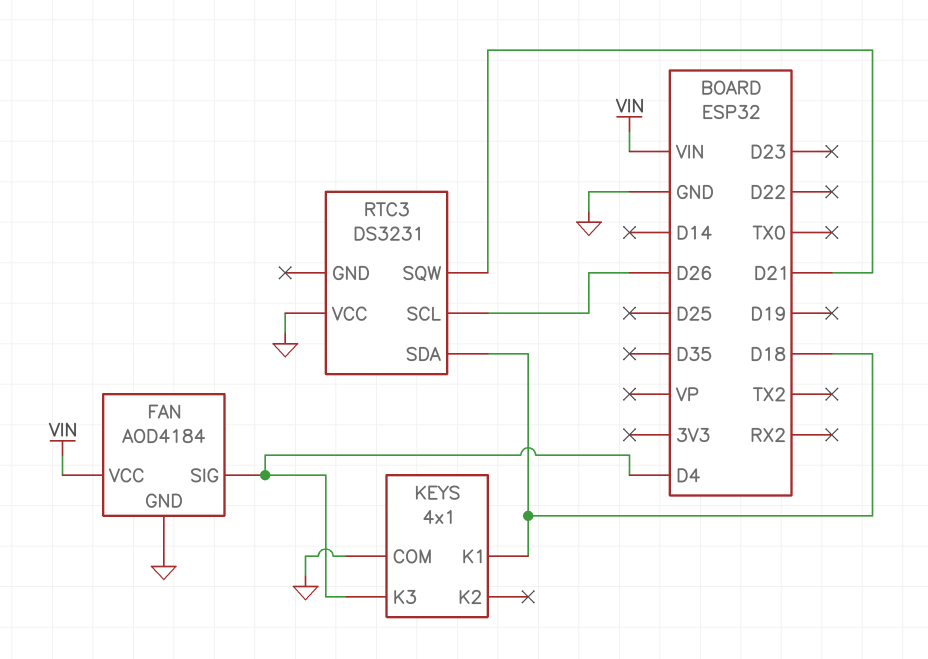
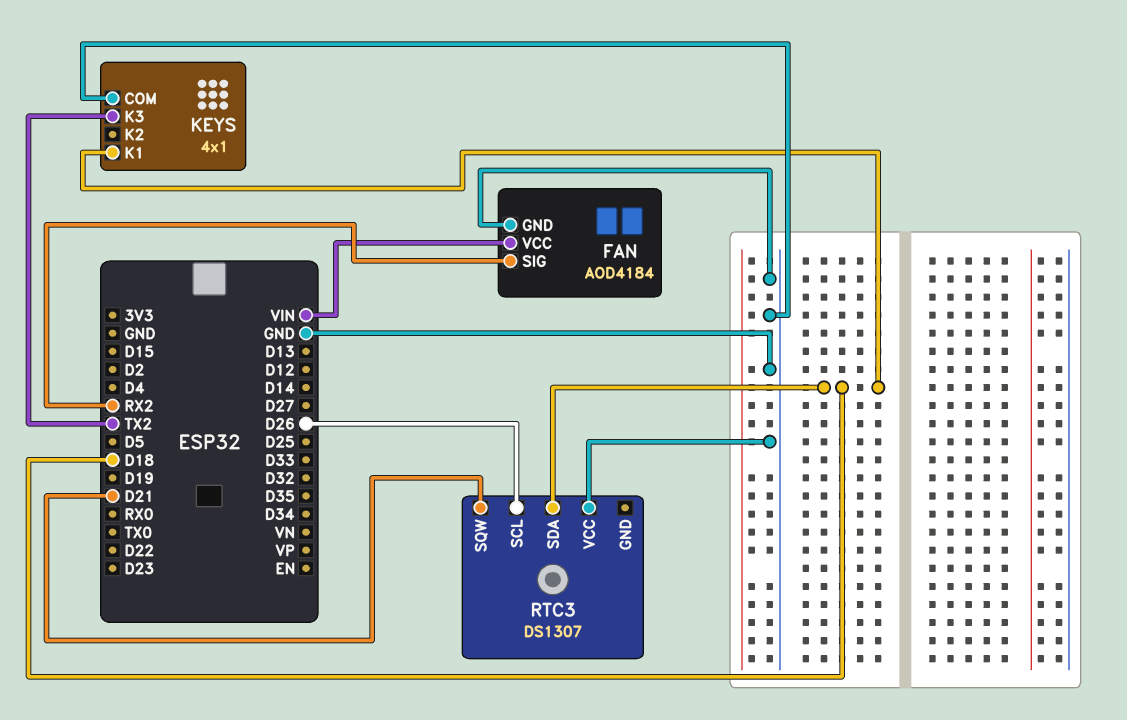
FAN pin SIG: D4 -> RX2
KEYS pin K3: D4 -> TX2
RTC3: DS3231 -> DS1307

